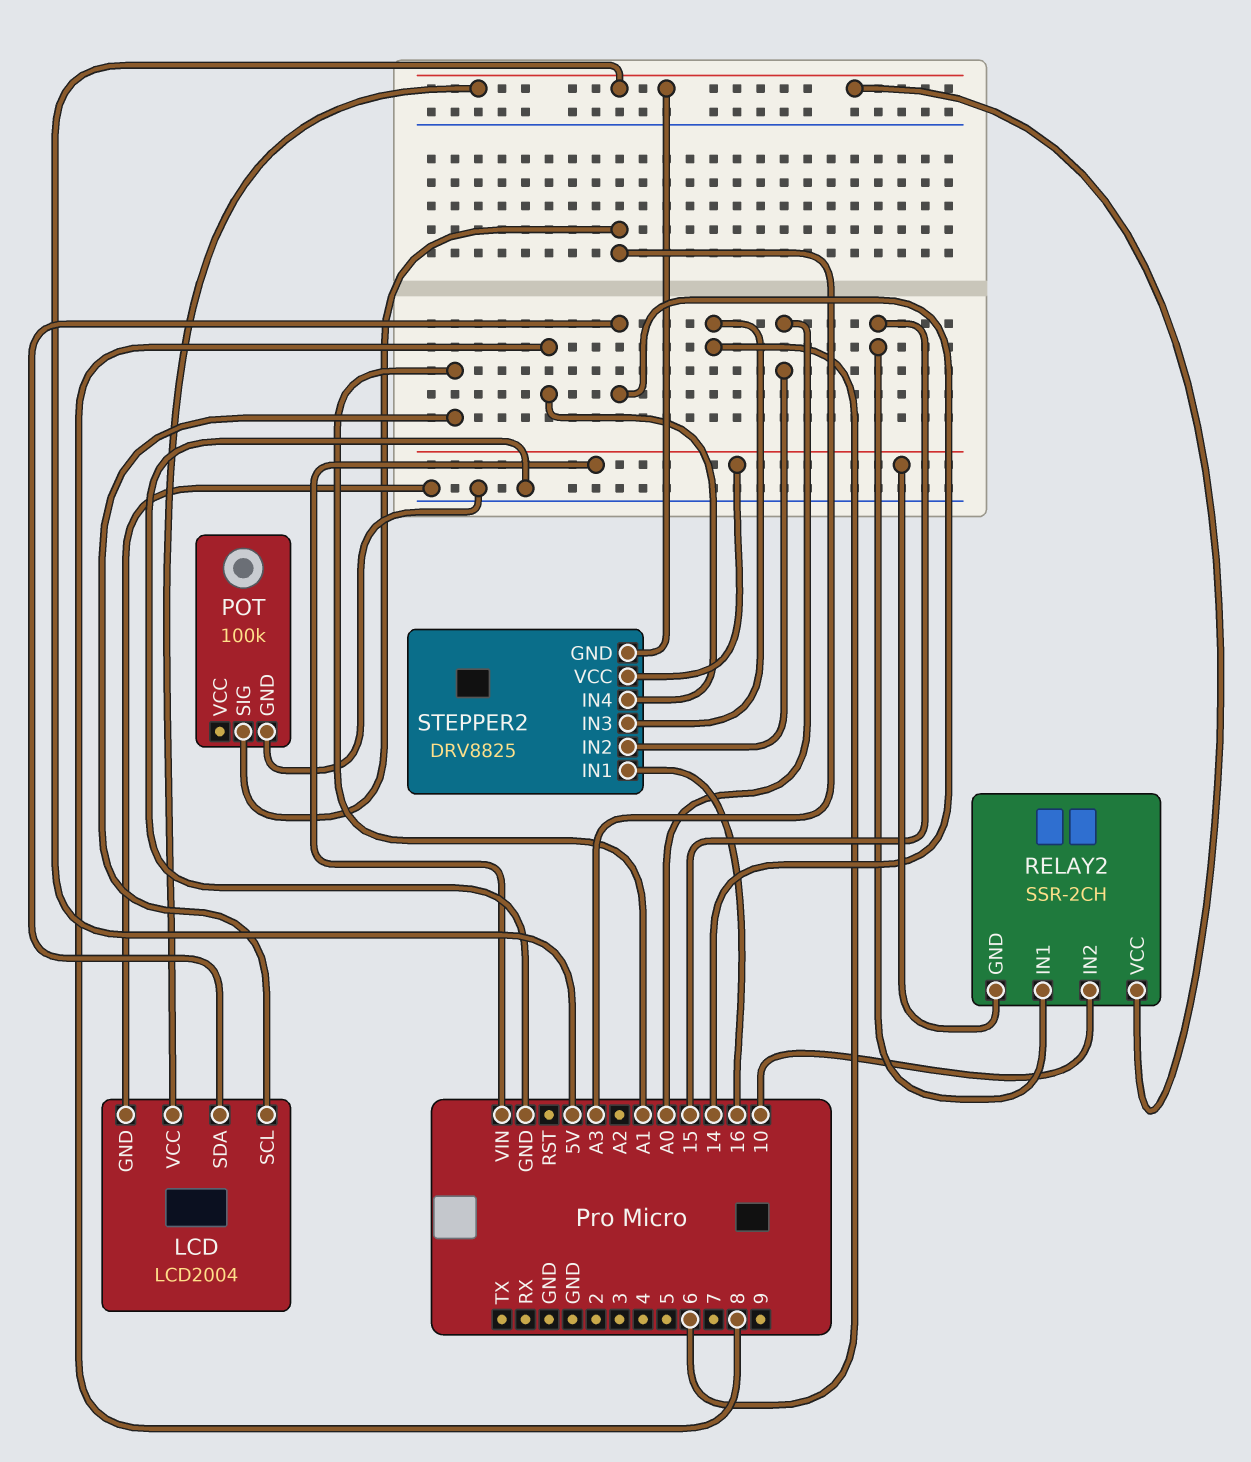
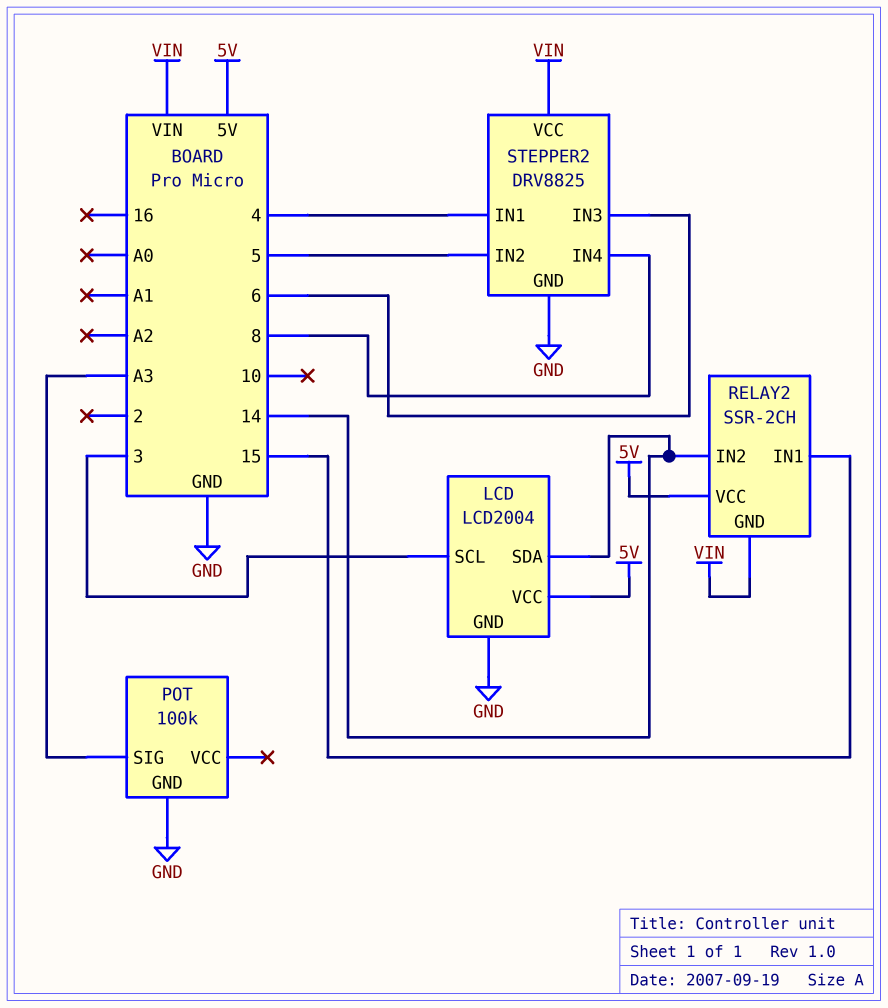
LCD pin SCL: A1 -> 3
RELAY2 pin IN2: 10 -> 14
STEPPER2 pin GND: 5V -> GND
STEPPER2 pin IN1: 16 -> 4
STEPPER2 pin IN2: A0 -> 5

